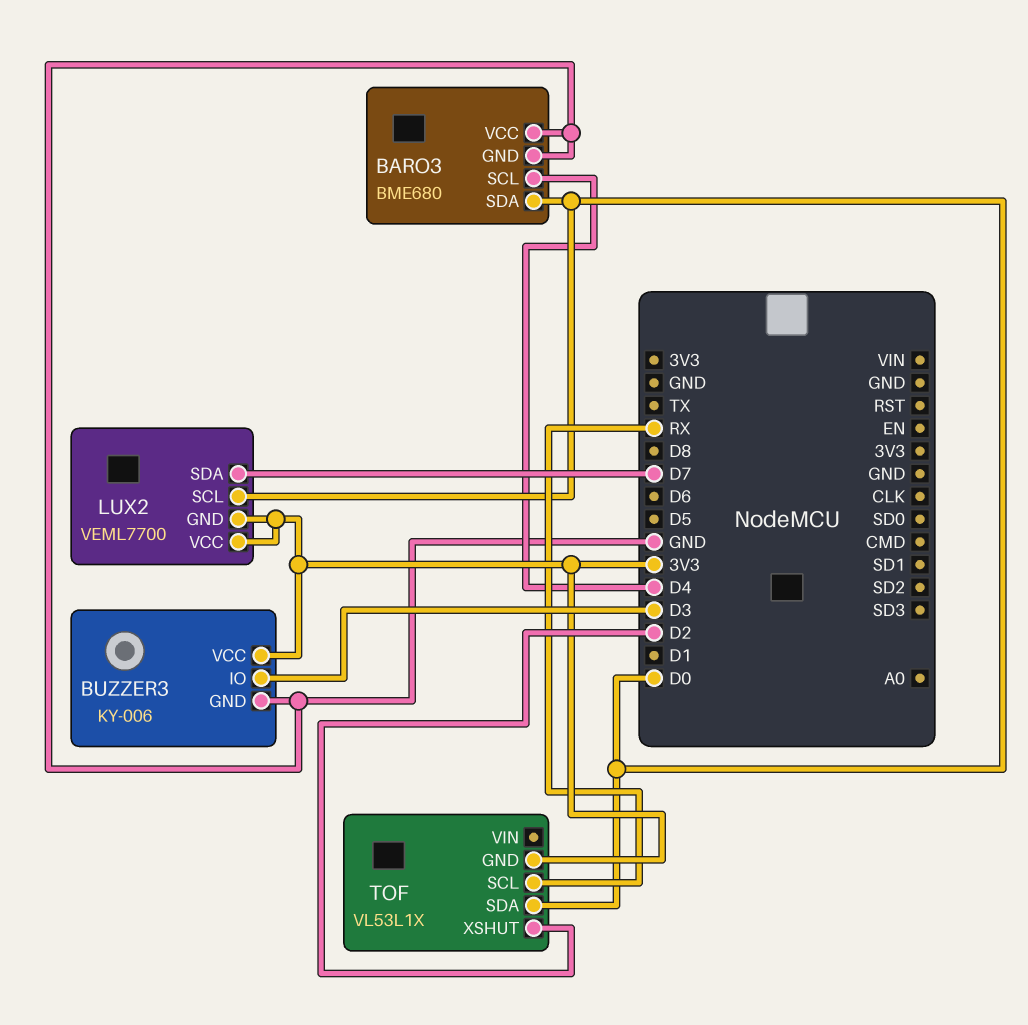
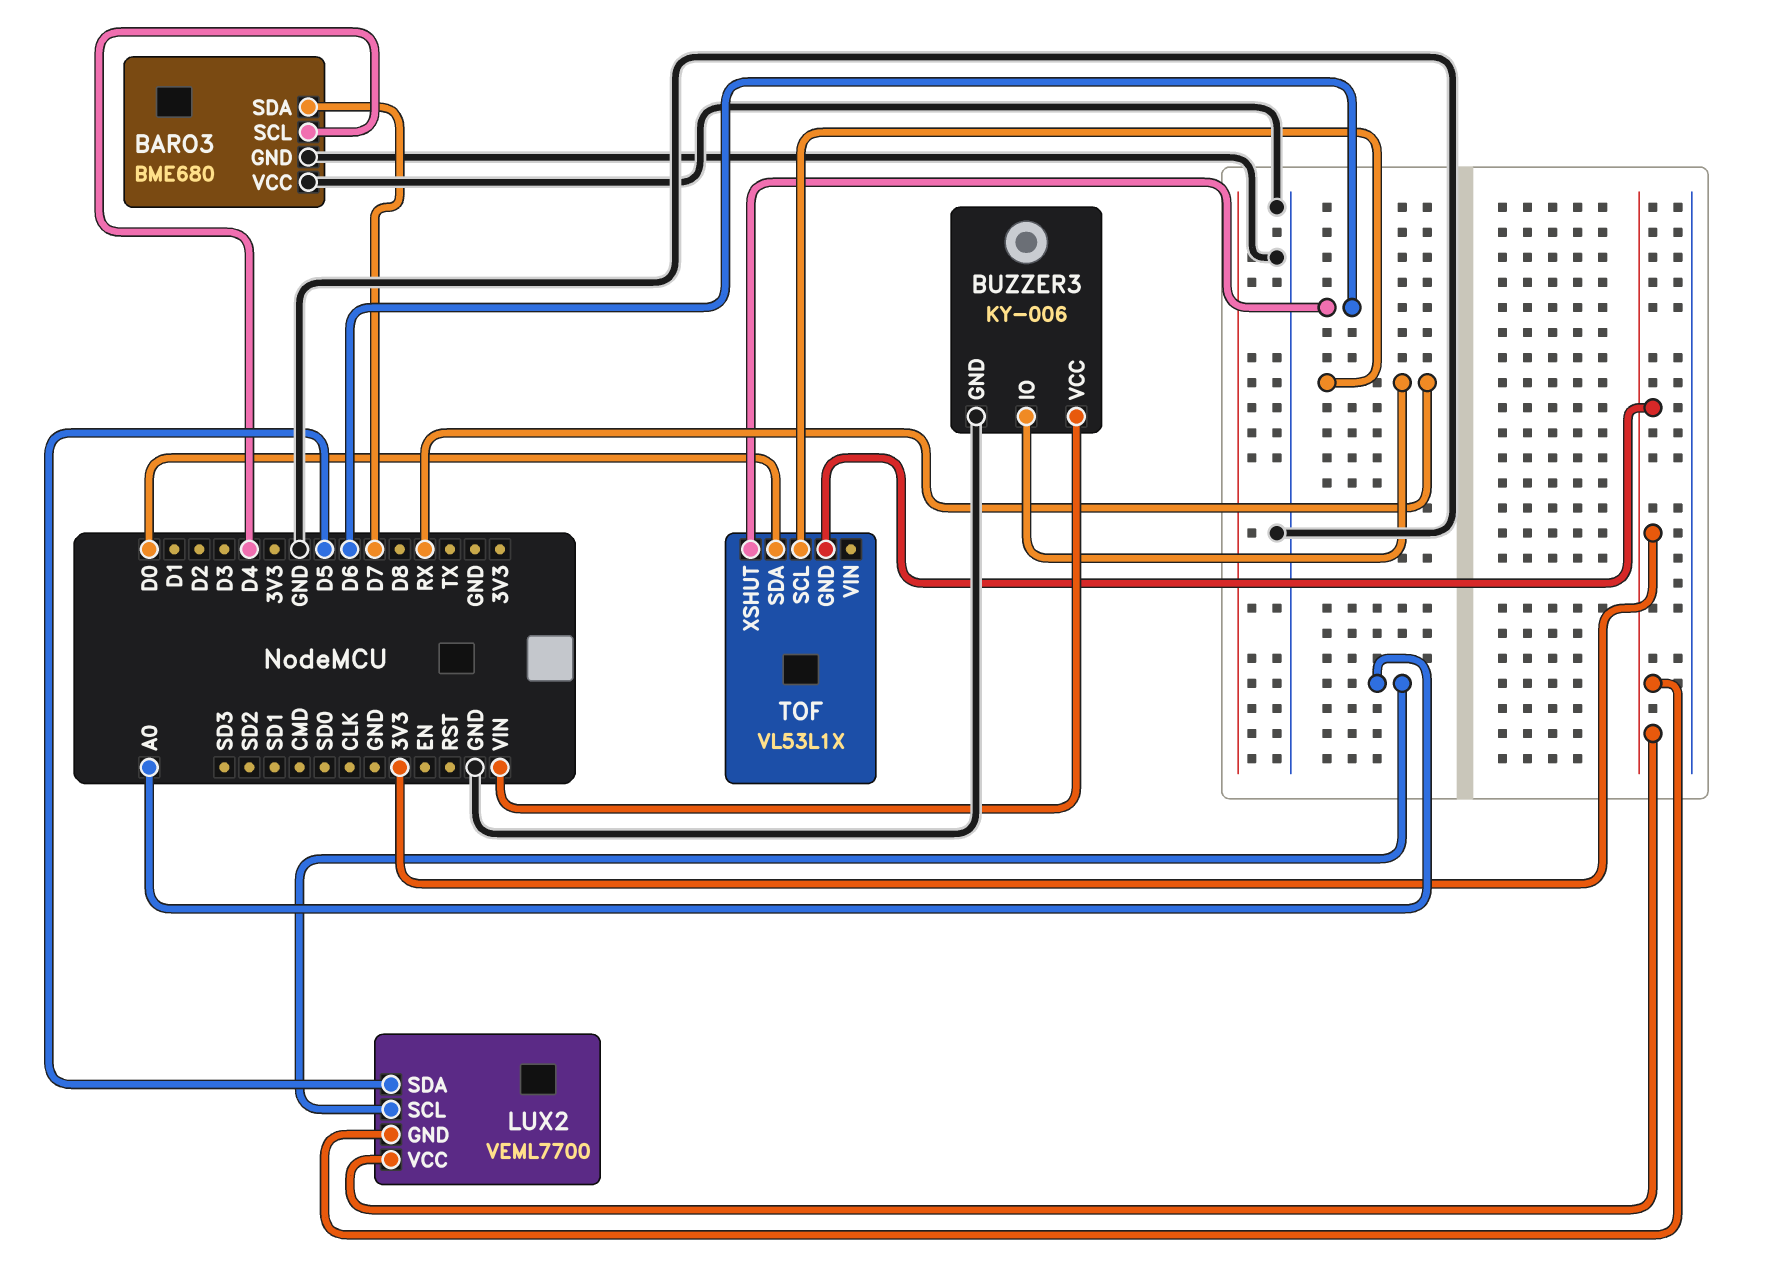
BARO3 pin SDA: D0 -> D7
BUZZER3 pin IO: D3 -> RX
BUZZER3 pin VCC: 3V3 -> VIN
LUX2 pin SCL: D0 -> A0
LUX2 pin SDA: D7 -> D5
TOF pin XSHUT: D2 -> D6

